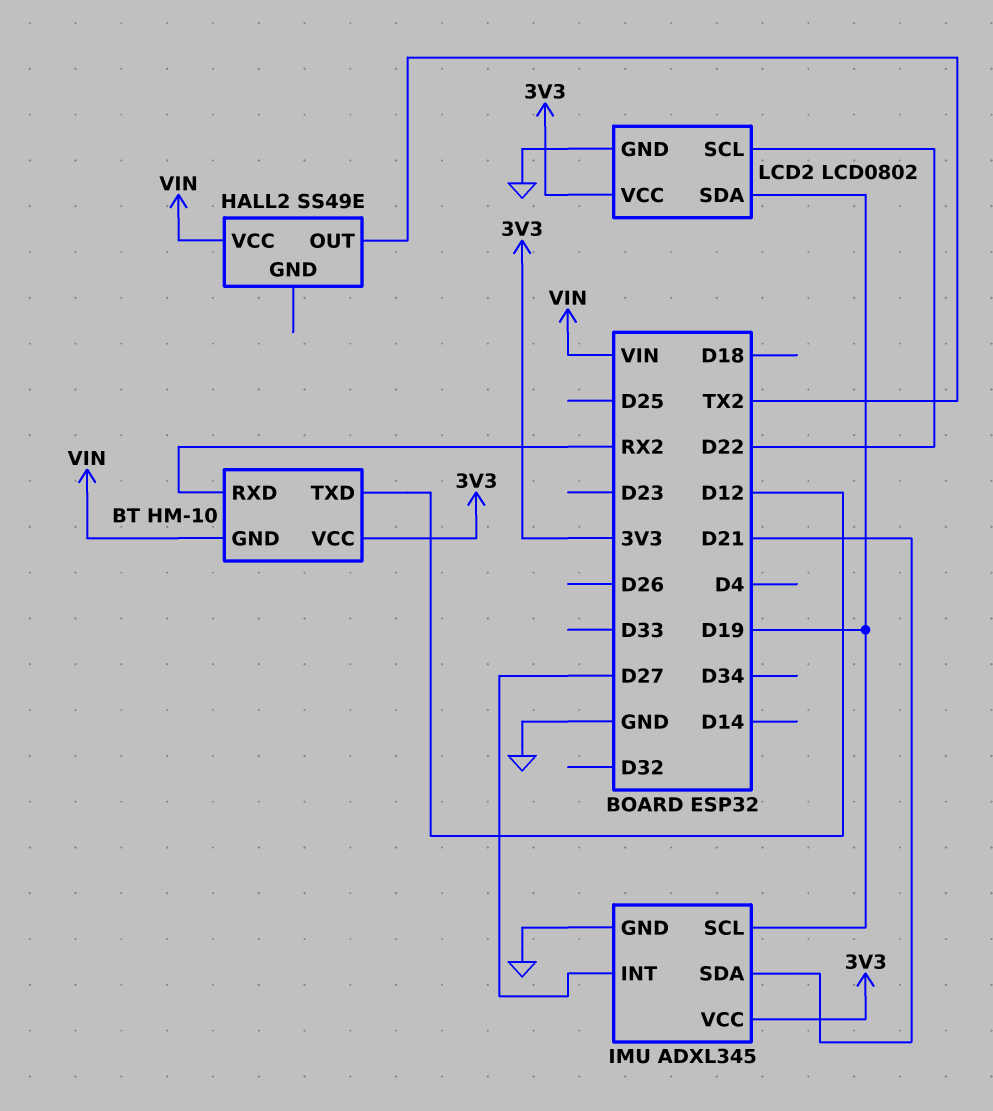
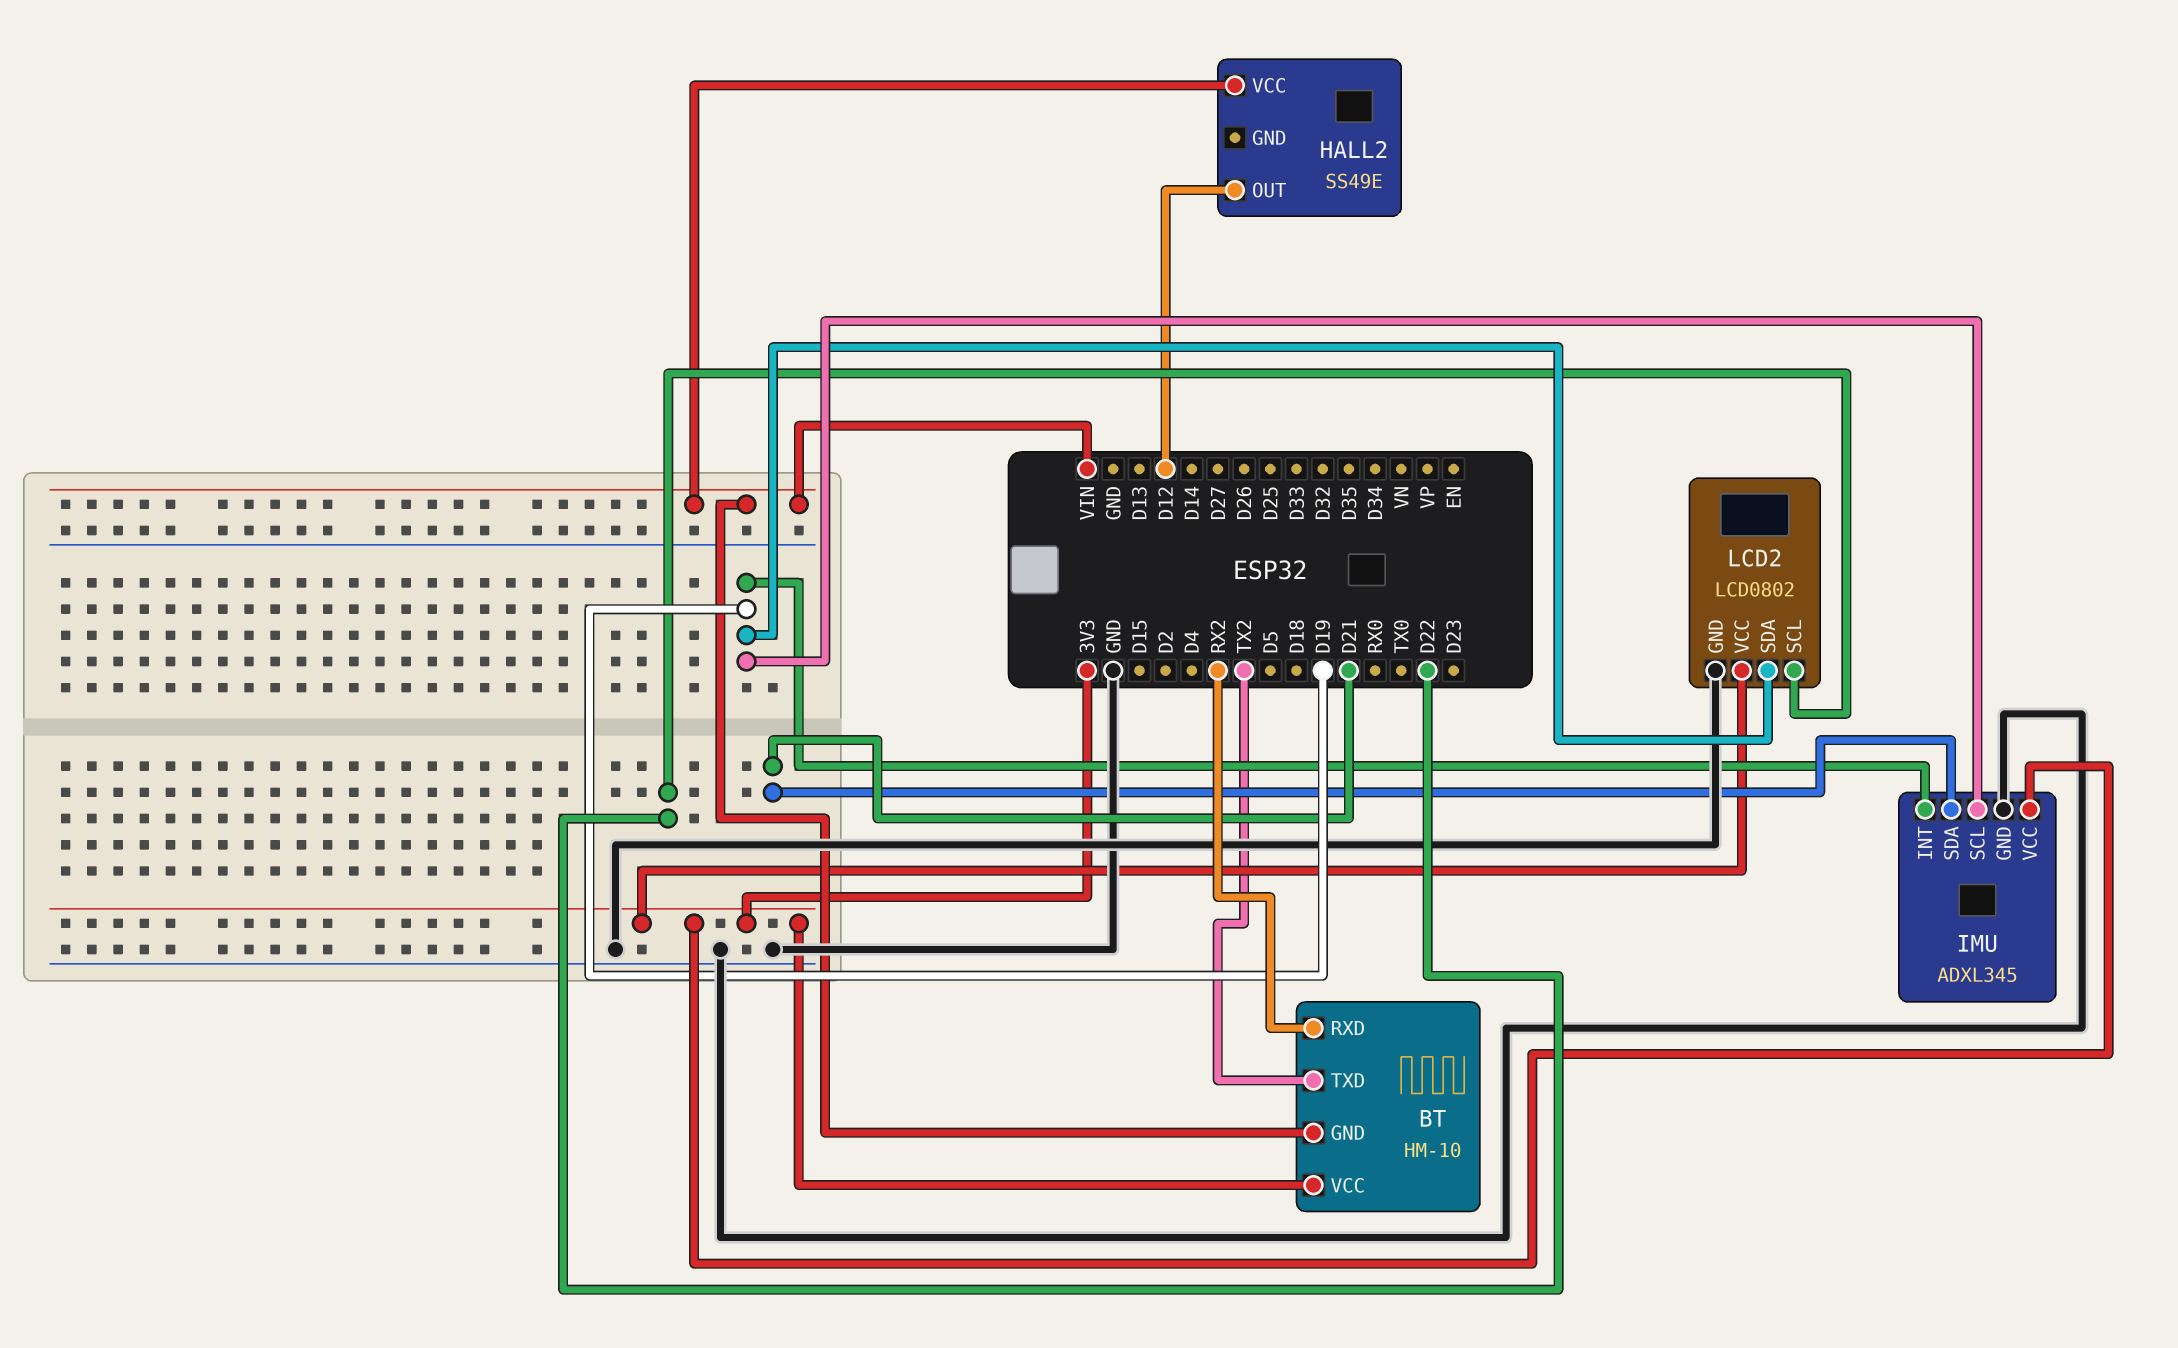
BT pin TXD: D12 -> TX2
HALL2 pin OUT: TX2 -> D12
IMU pin INT: D27 -> D19

